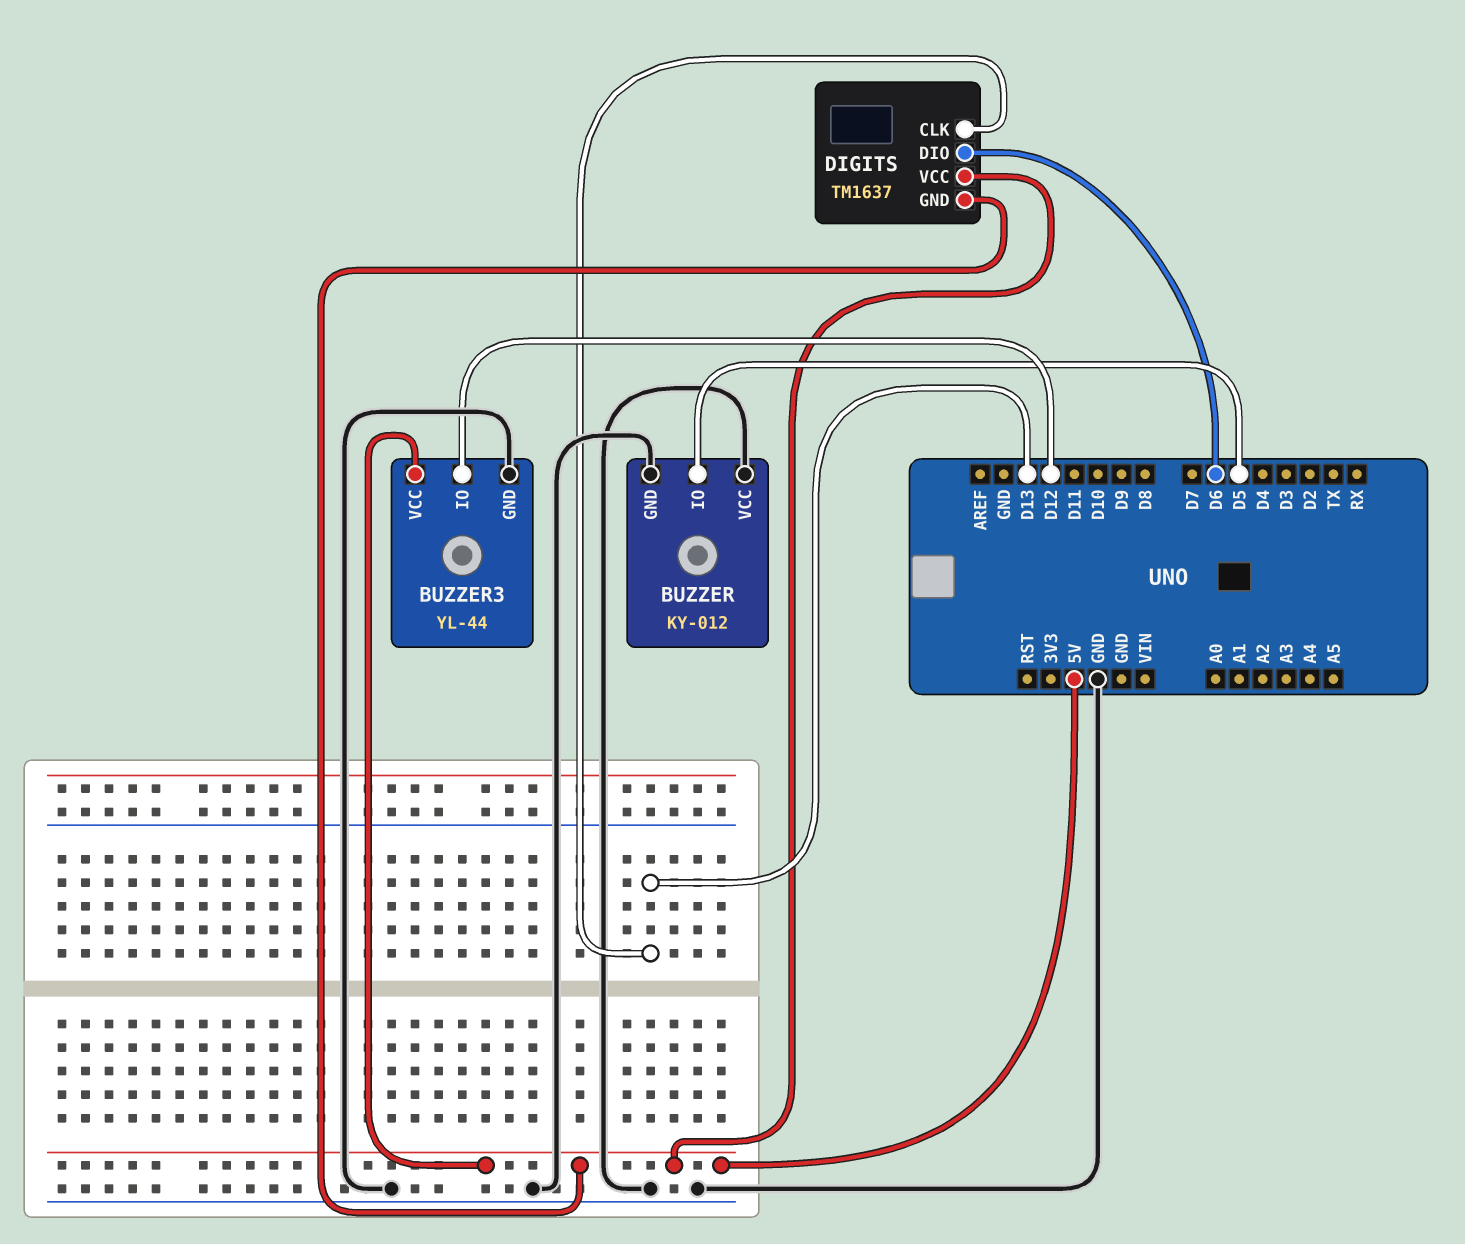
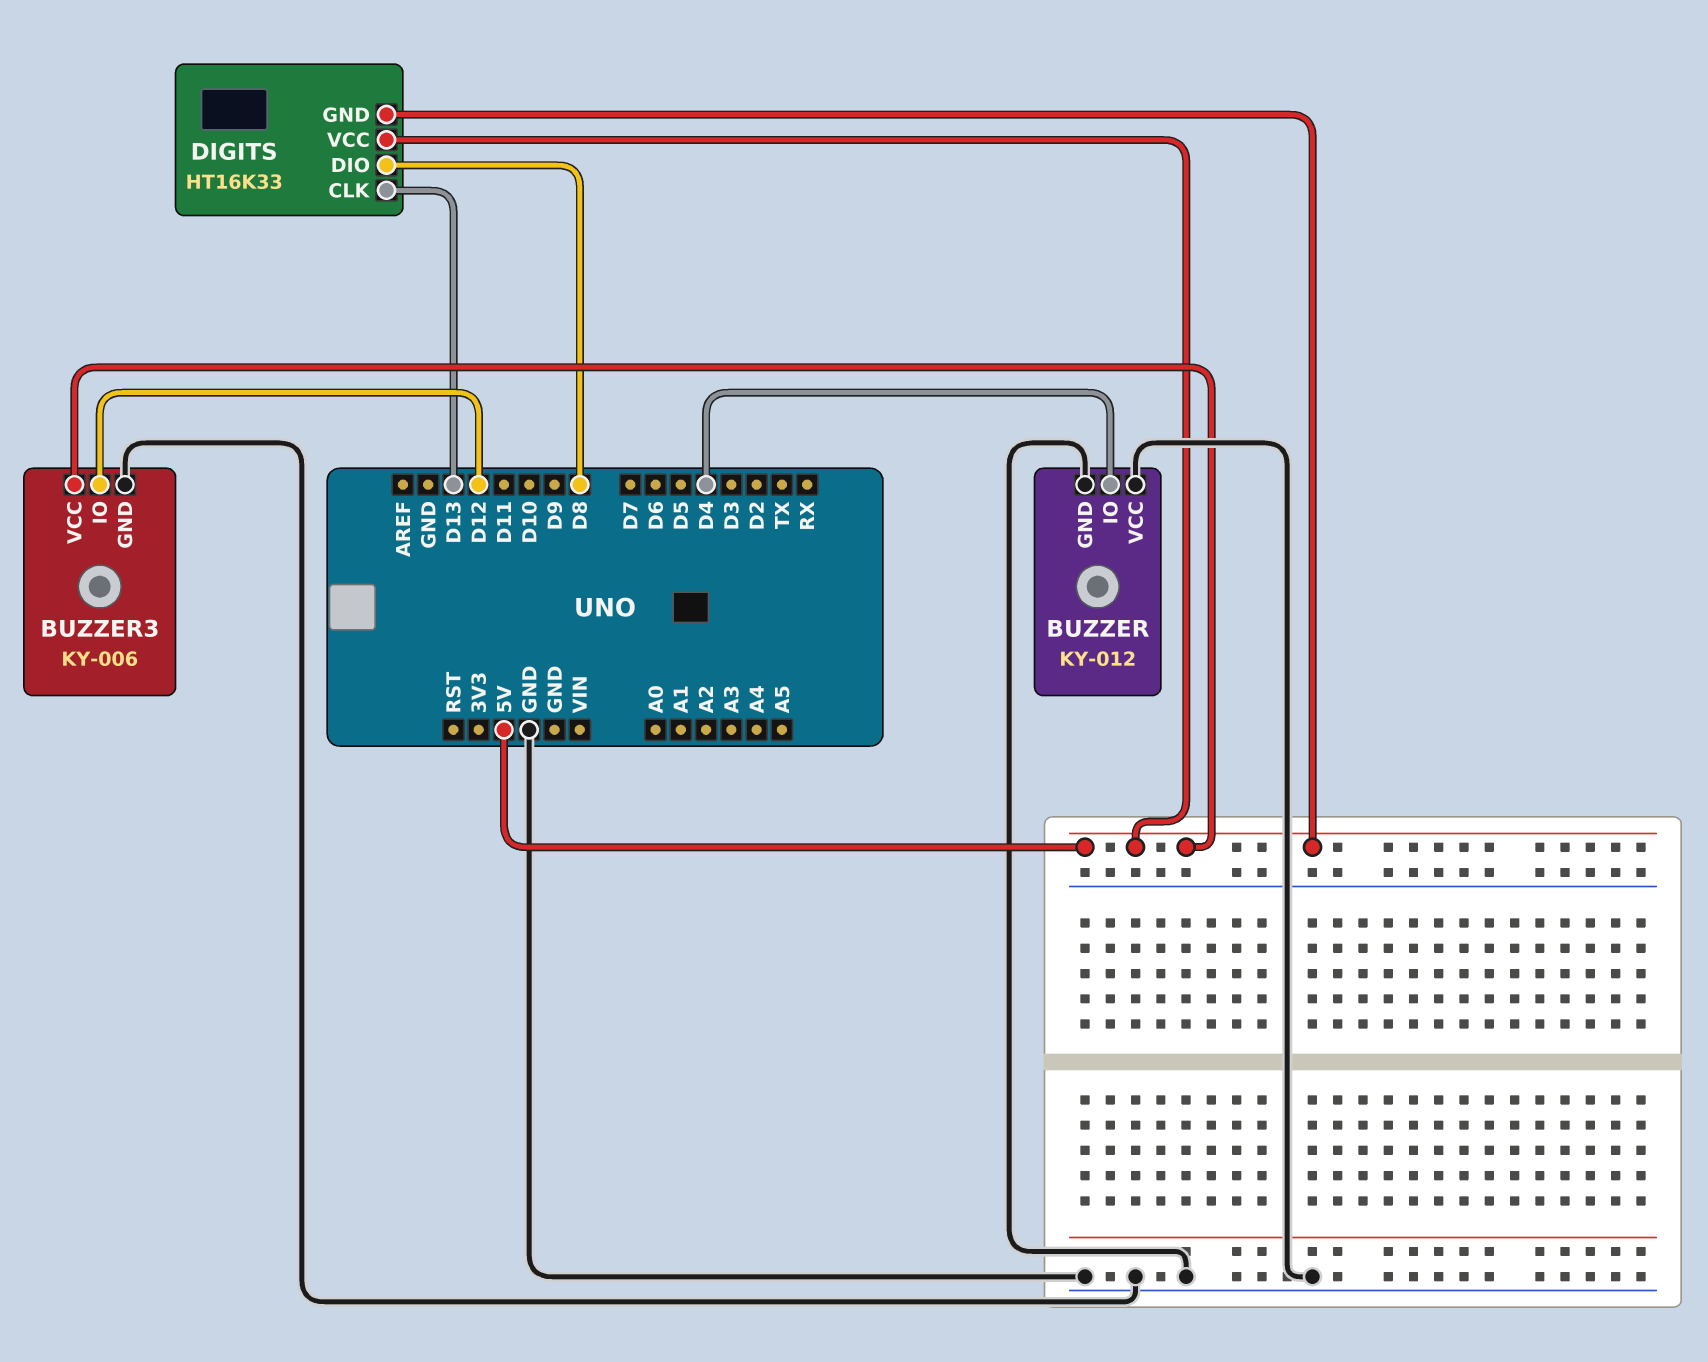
BUZZER pin IO: D5 -> D4
BUZZER3: YL-44 -> KY-006
DIGITS: TM1637 -> HT16K33
DIGITS pin DIO: D6 -> D8

